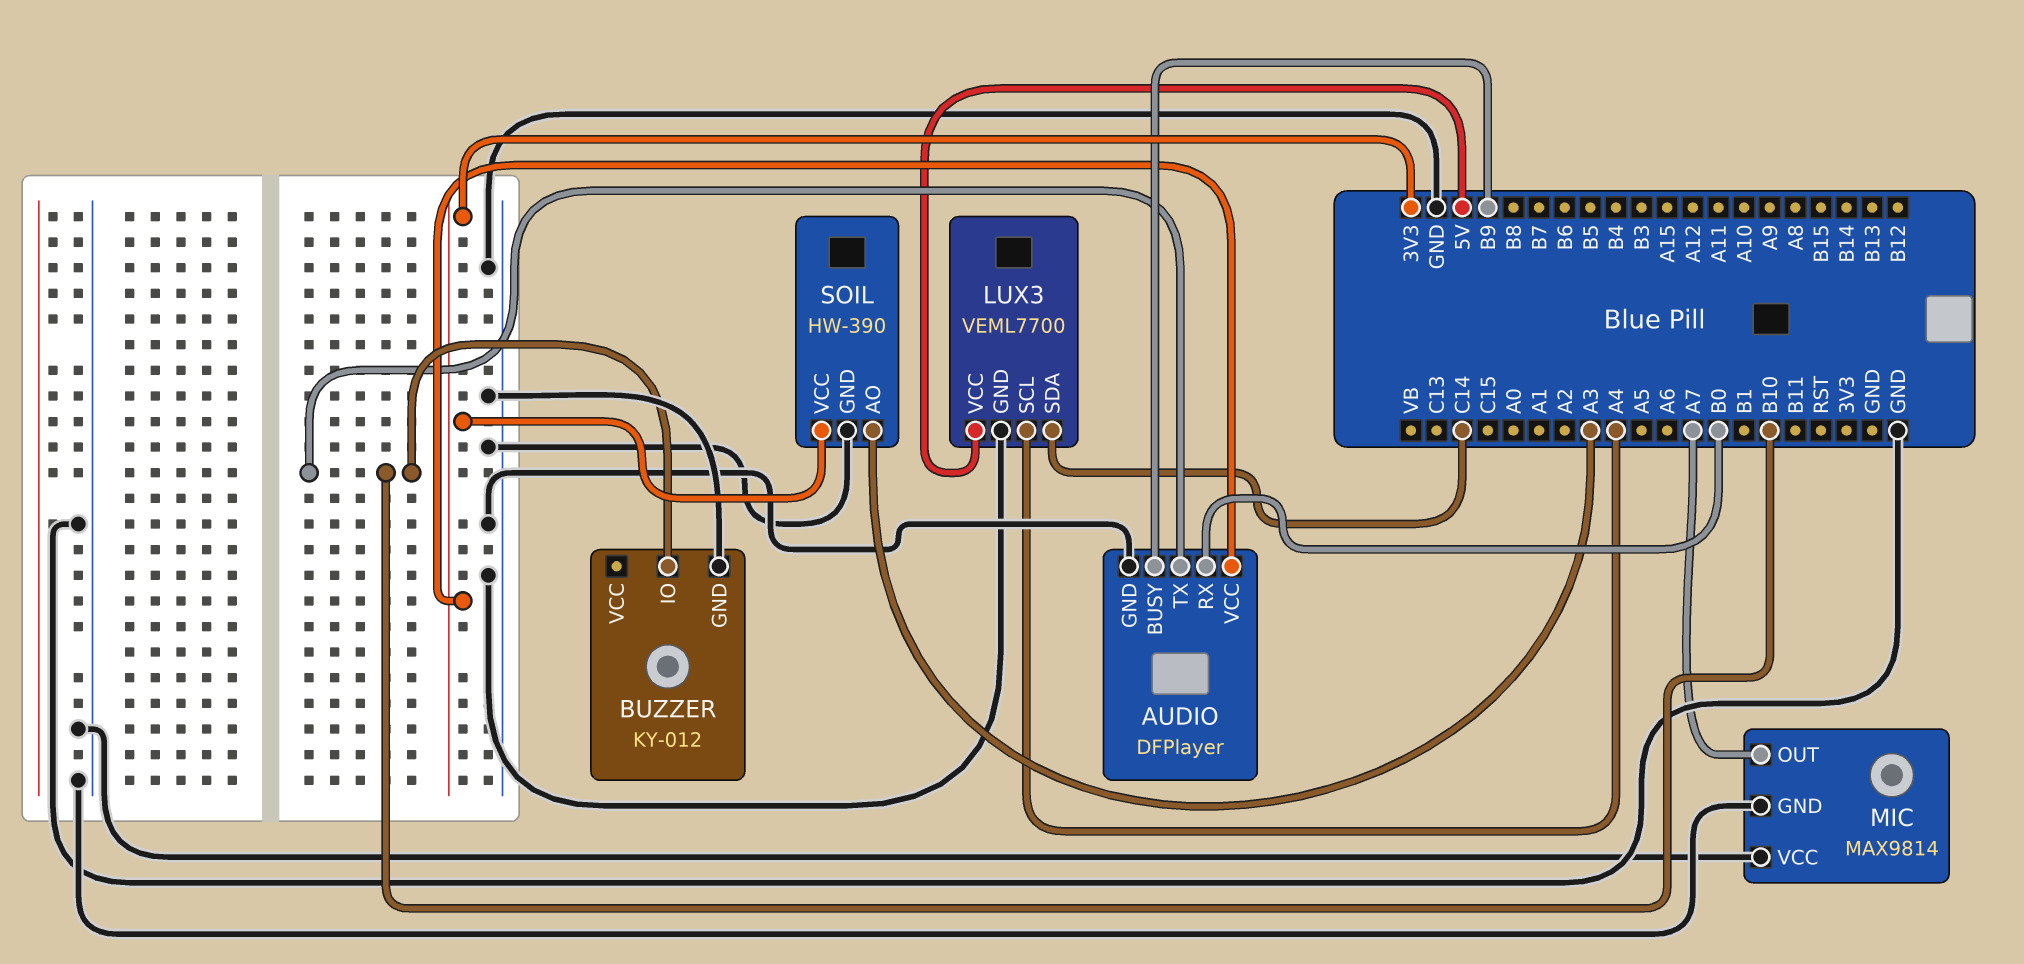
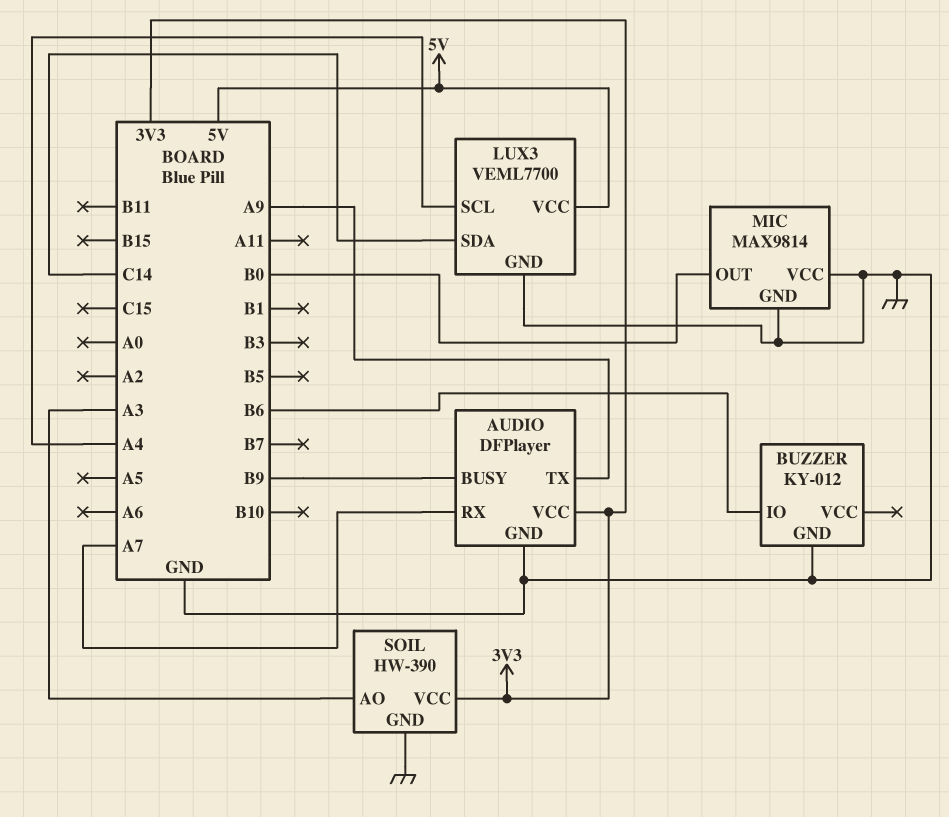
AUDIO pin RX: B0 -> A7
AUDIO pin TX: B10 -> A9
BUZZER pin IO: B10 -> B6
MIC pin OUT: A7 -> B0

